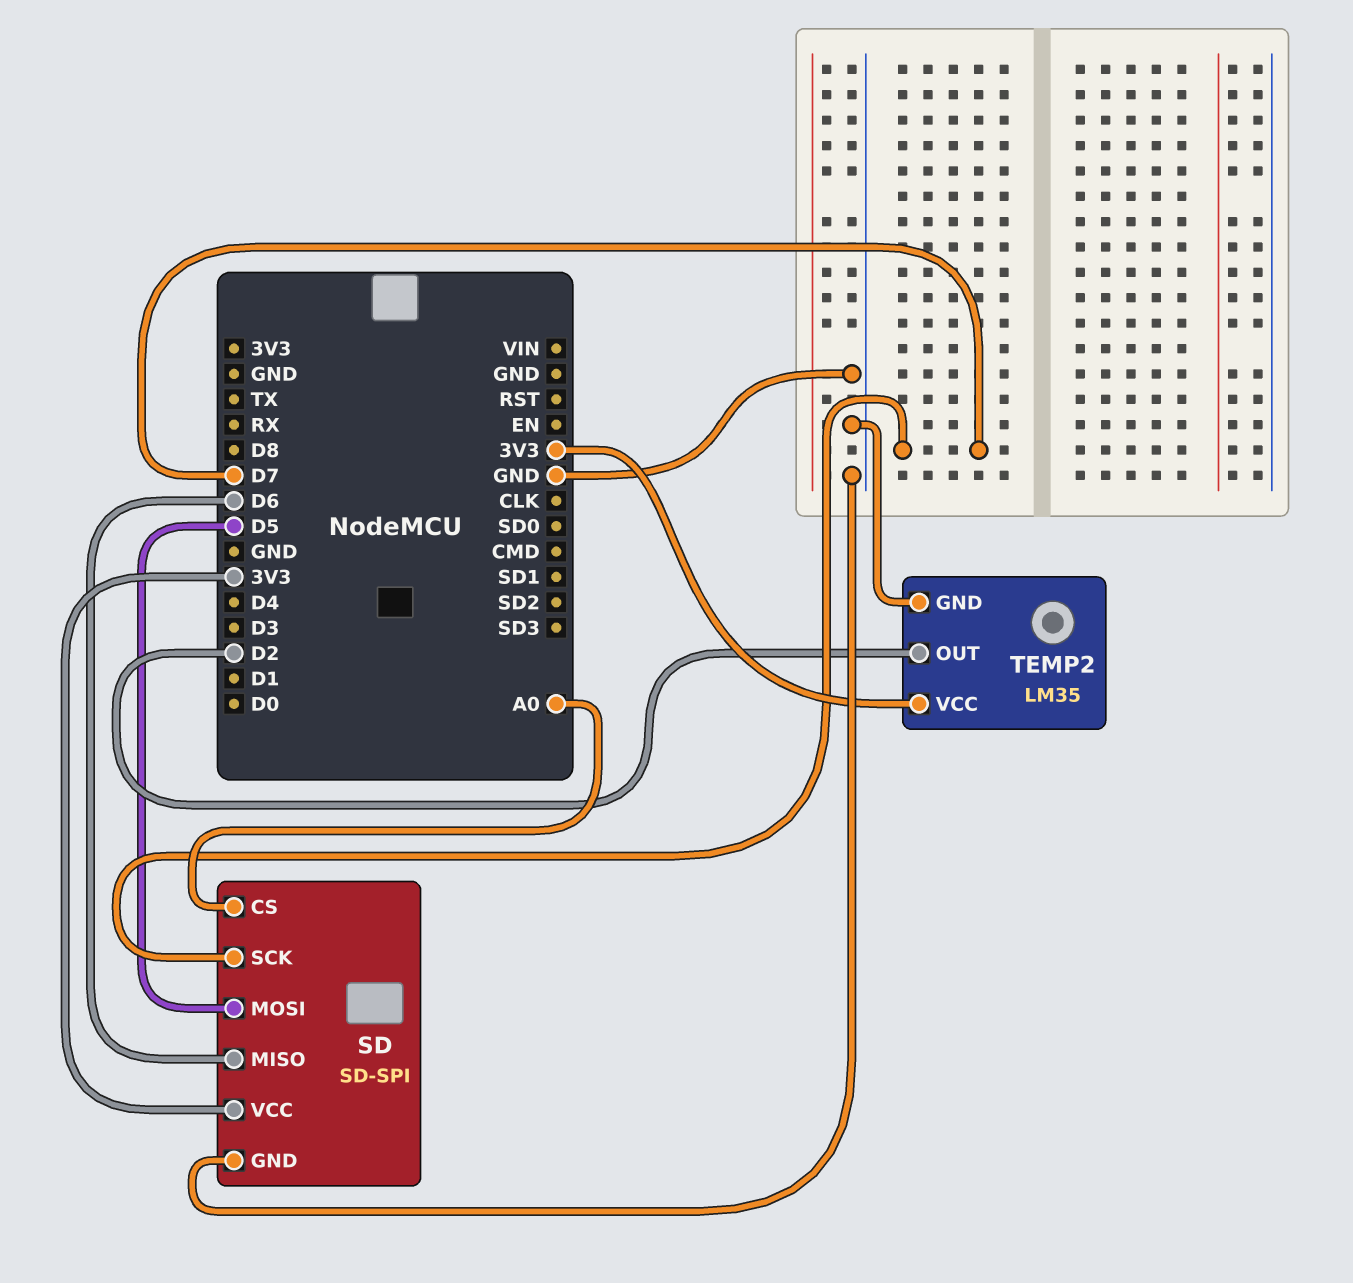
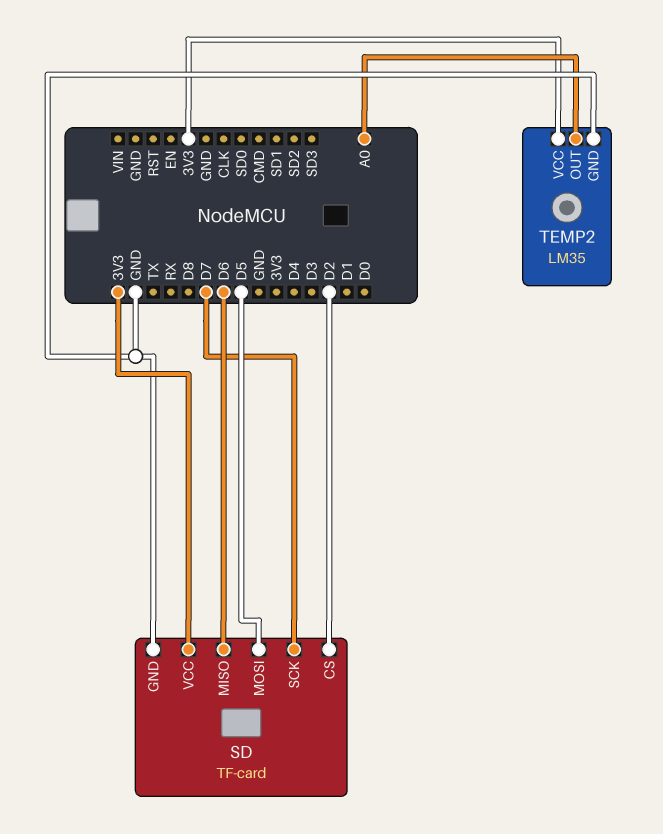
SD: SD-SPI -> TF-card
SD pin CS: A0 -> D2
TEMP2 pin OUT: D2 -> A0

